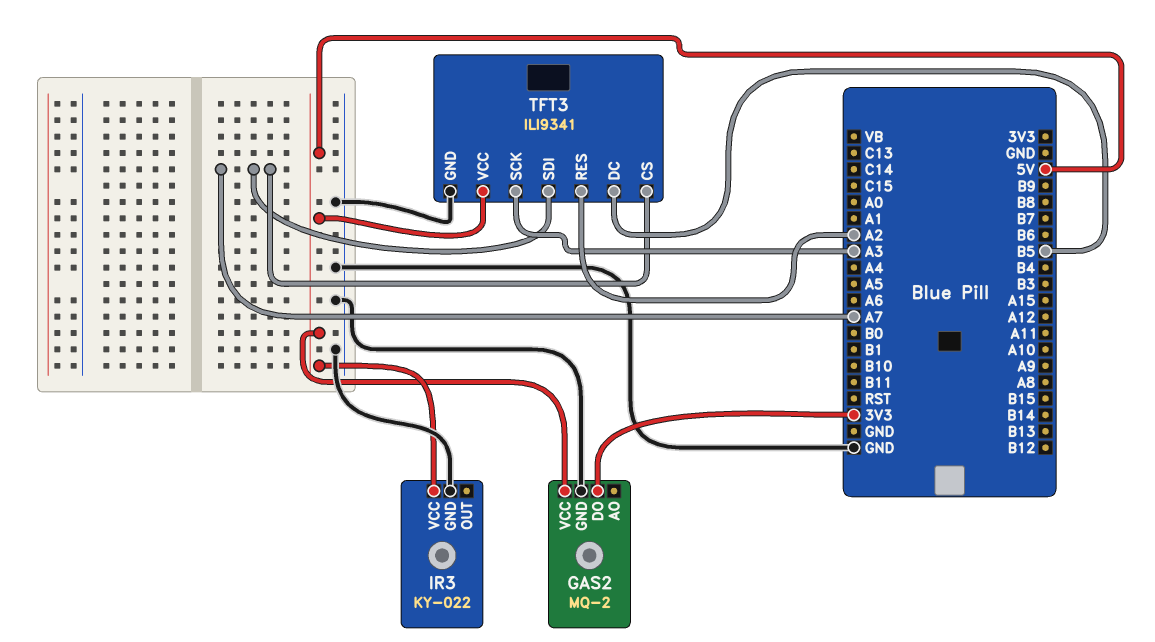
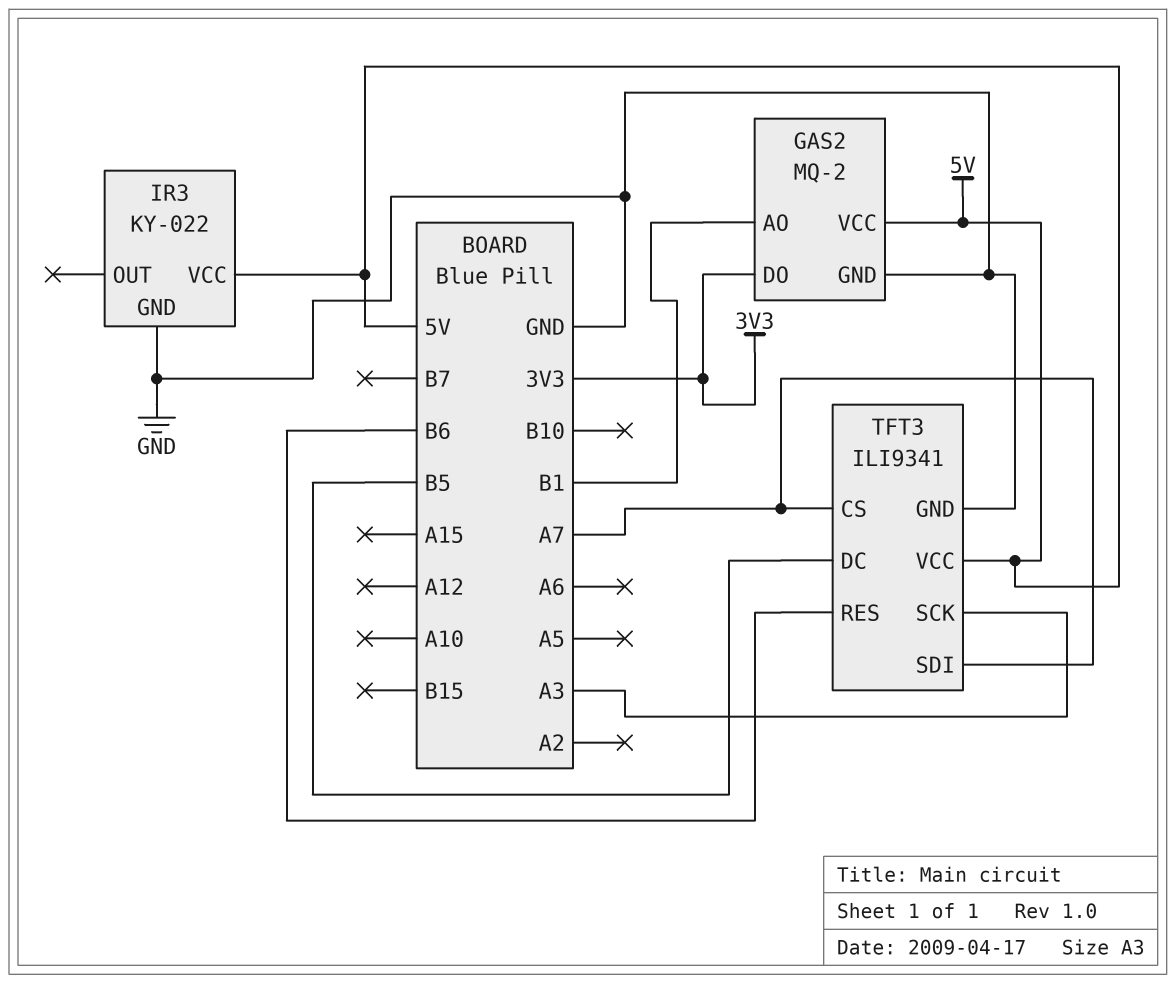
GAS2 pin AO: none -> B1
TFT3 pin RES: A2 -> B6

